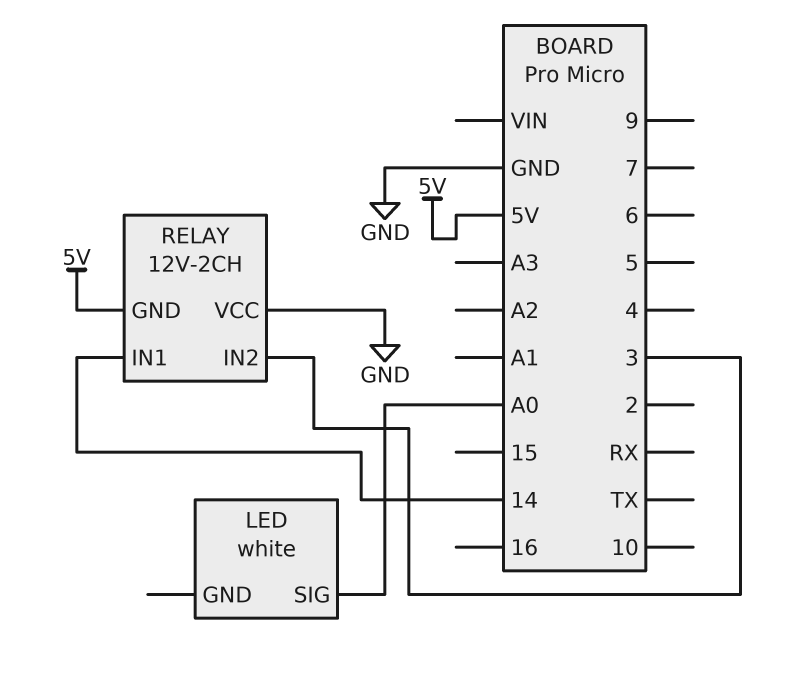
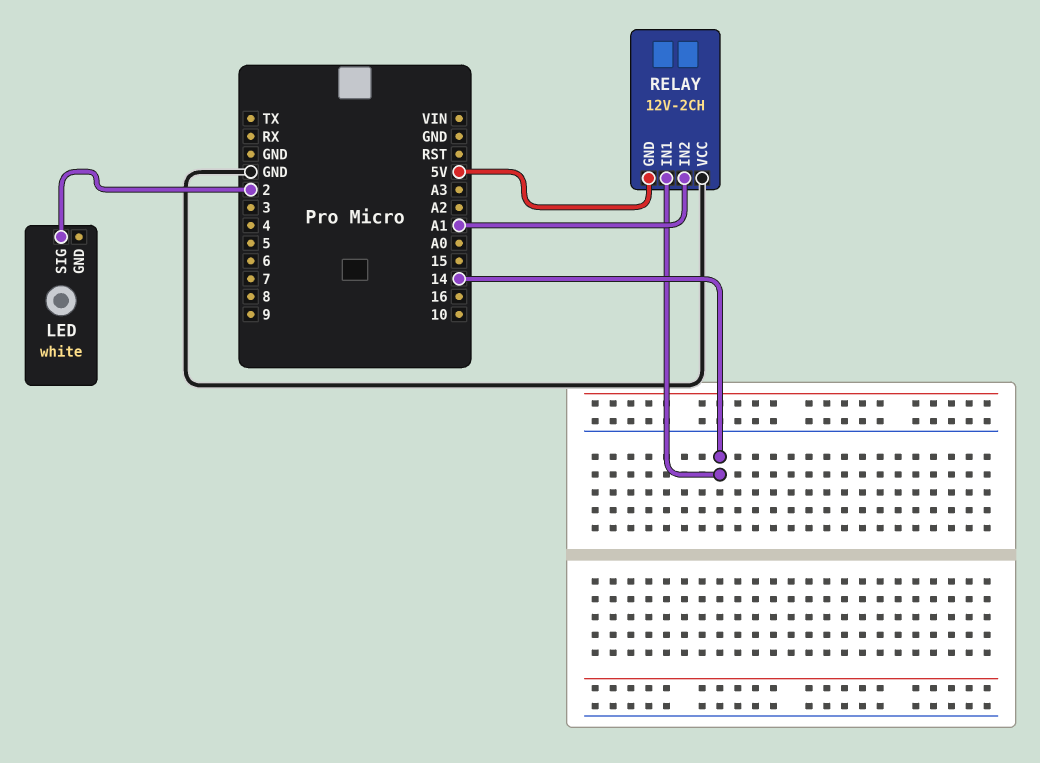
LED pin SIG: A0 -> 2
RELAY pin IN2: 3 -> A1

